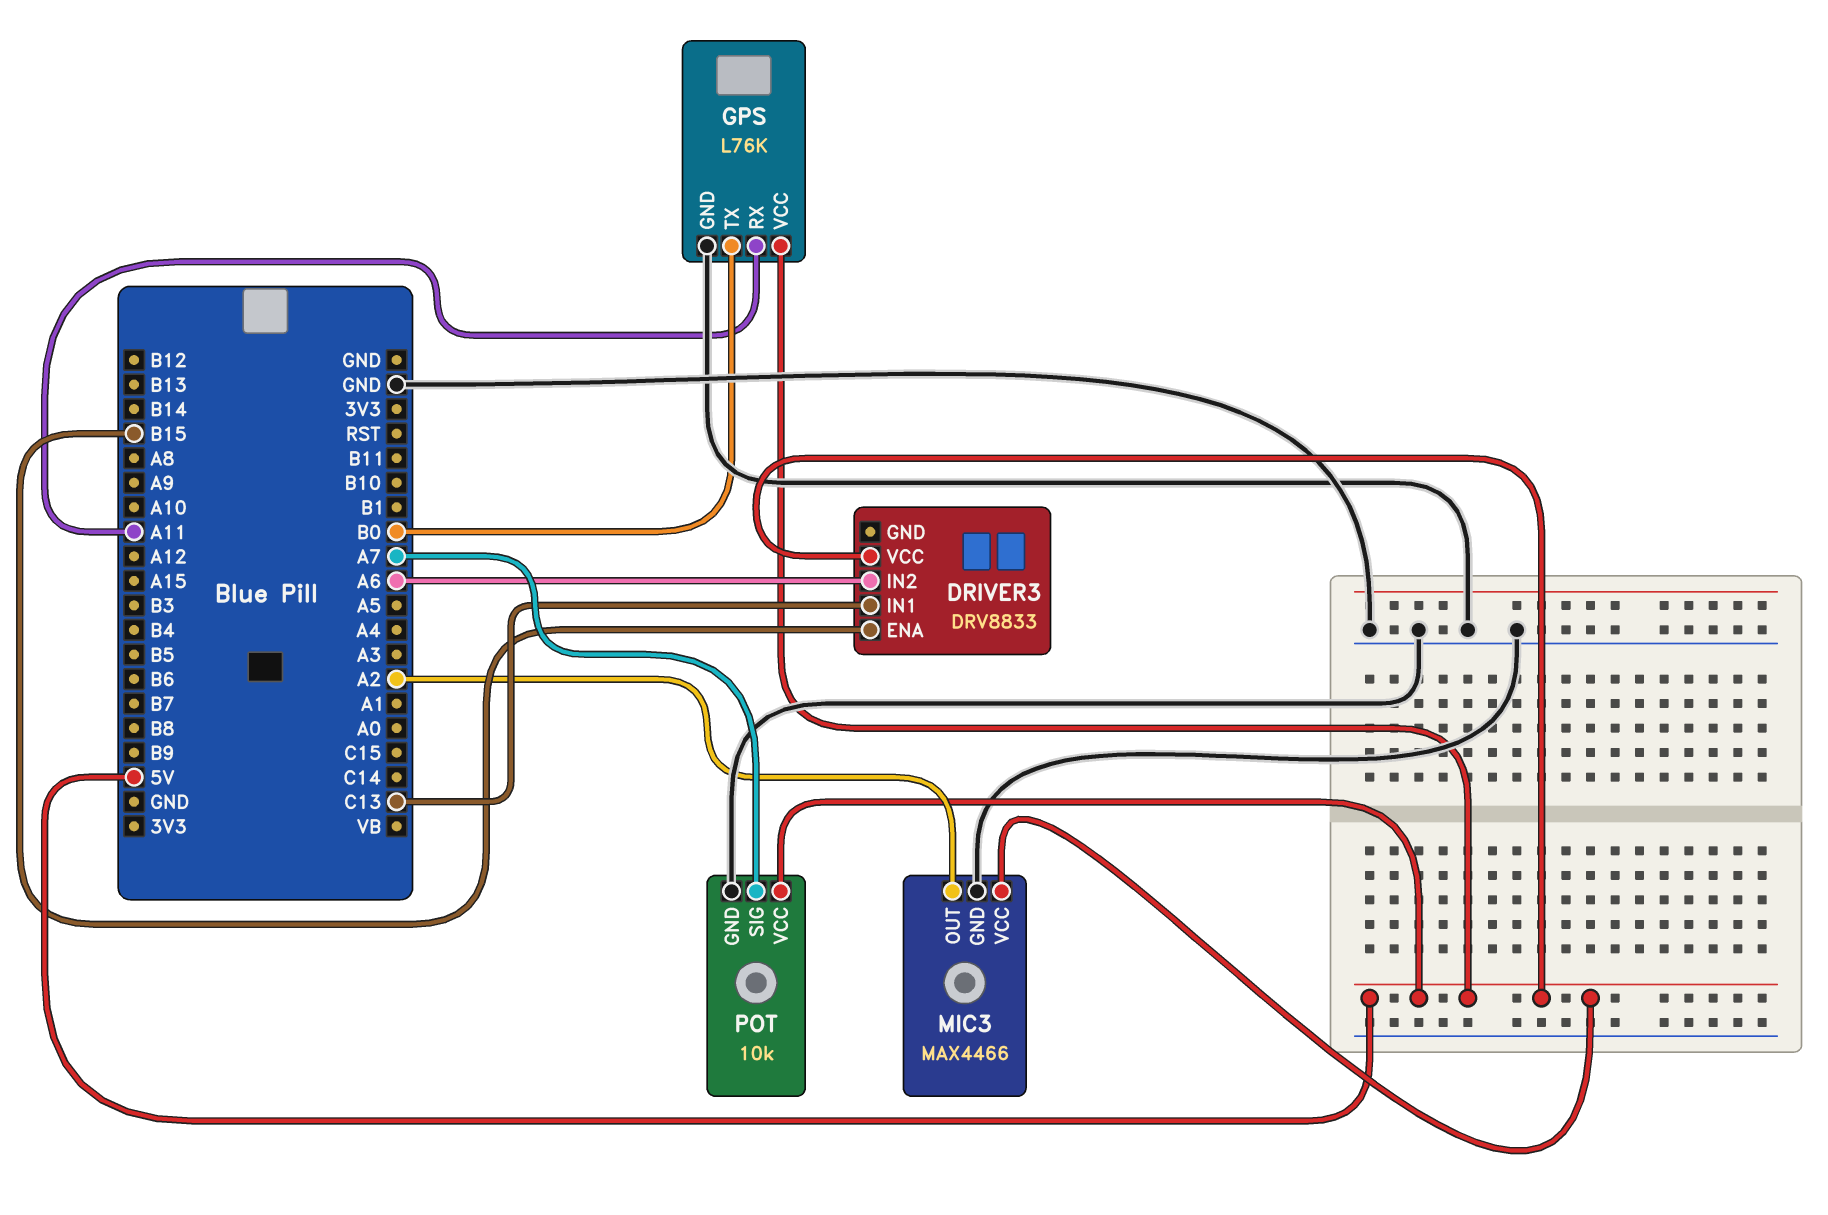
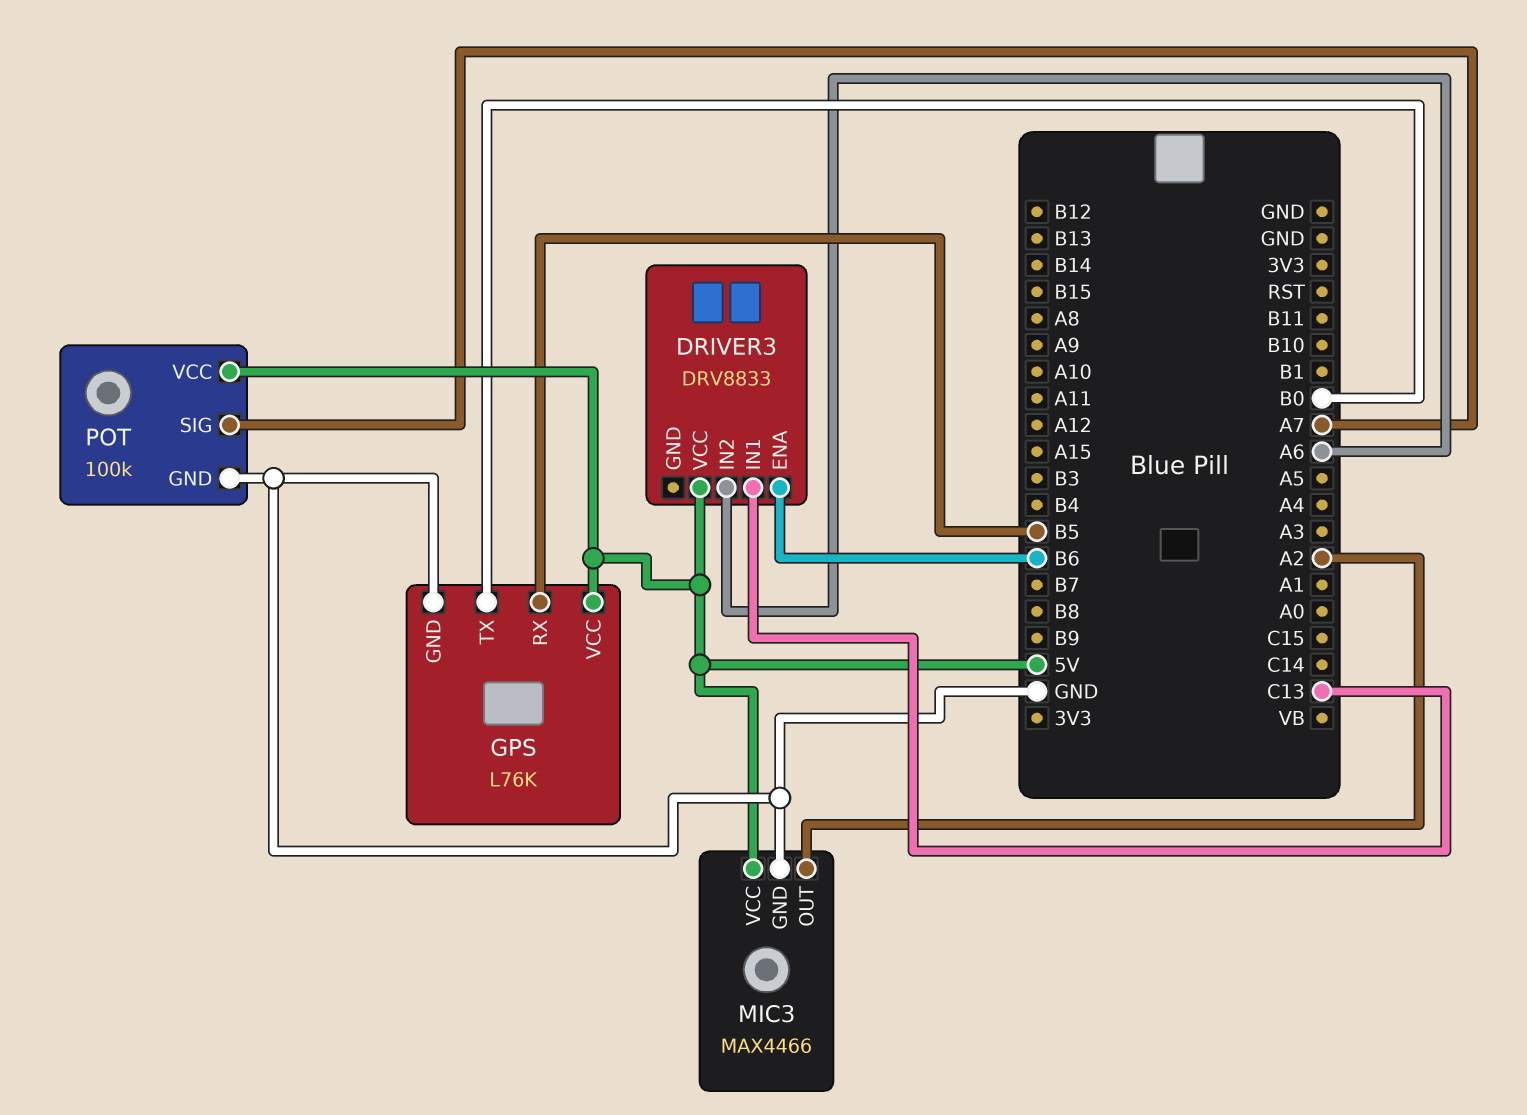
DRIVER3 pin ENA: B15 -> B6
GPS pin RX: A11 -> B5
POT: 10k -> 100k

